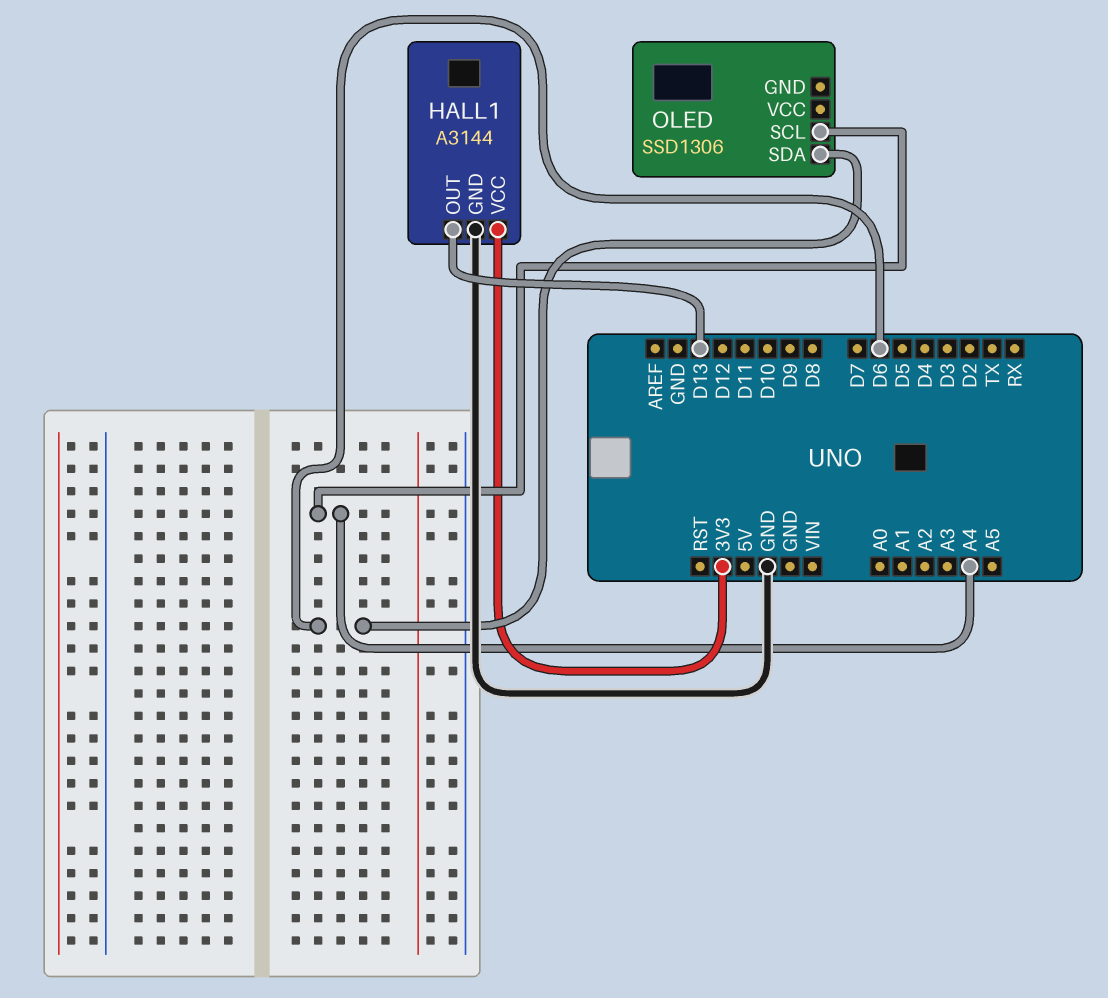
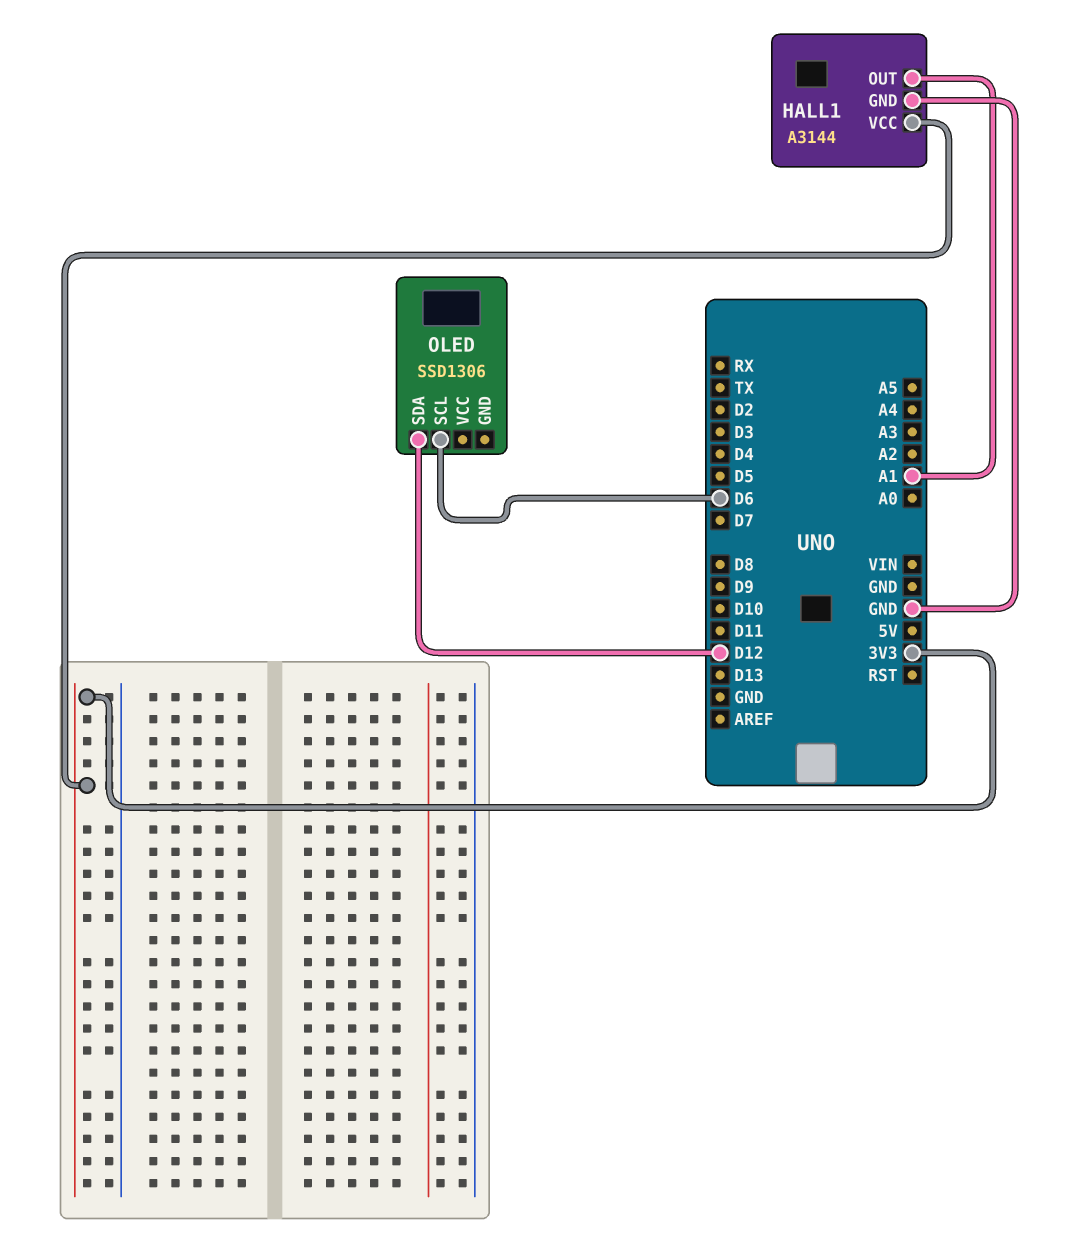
HALL1 pin OUT: D13 -> A1
OLED pin SCL: A4 -> D6
OLED pin SDA: D6 -> D12

